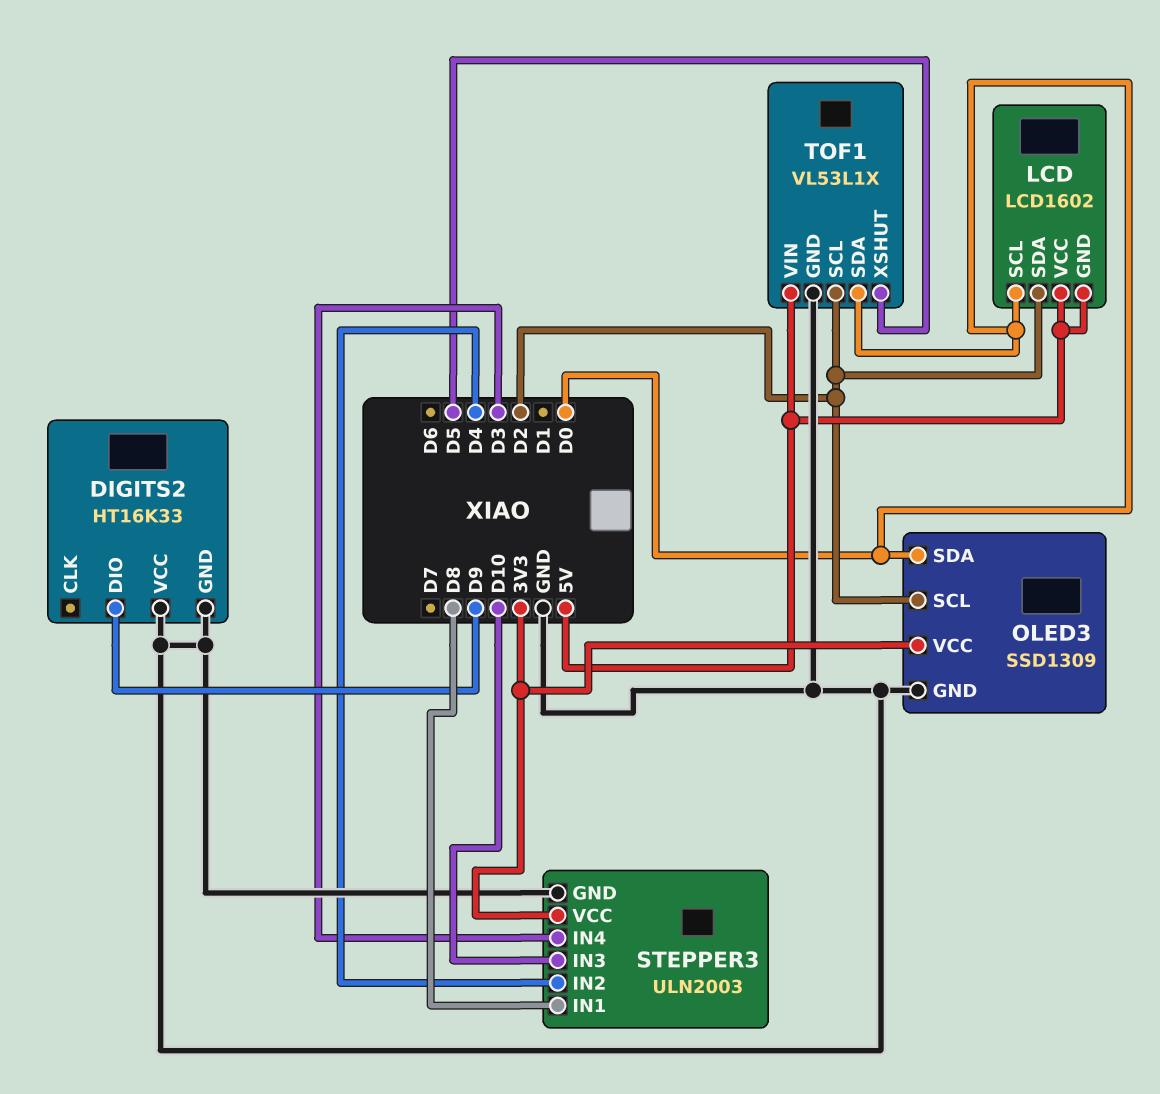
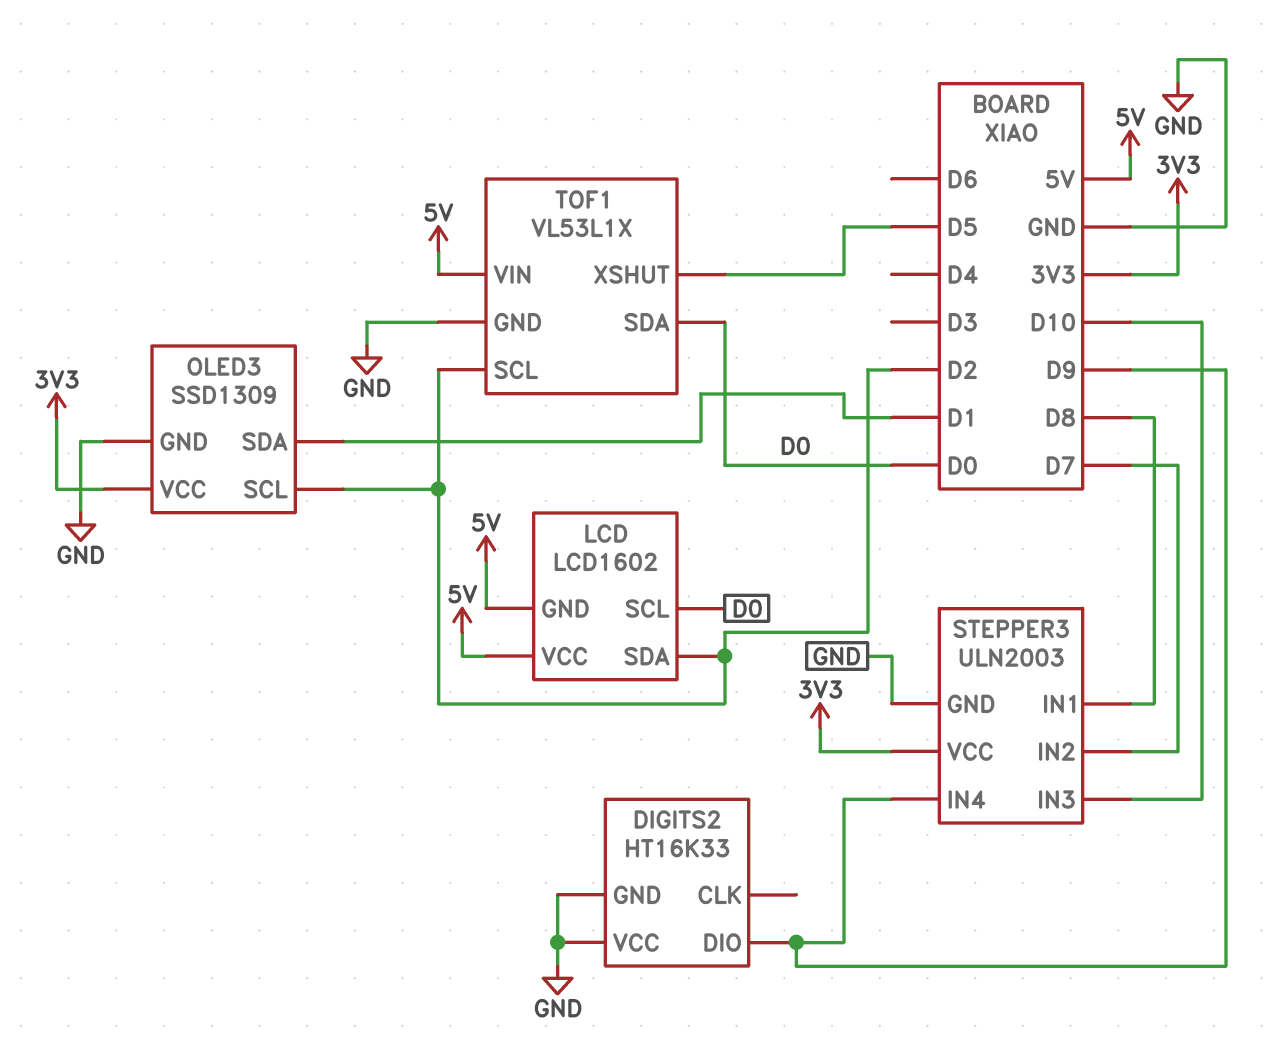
OLED3 pin SDA: D0 -> D1
STEPPER3 pin IN2: D4 -> D7
STEPPER3 pin IN4: D3 -> D9

